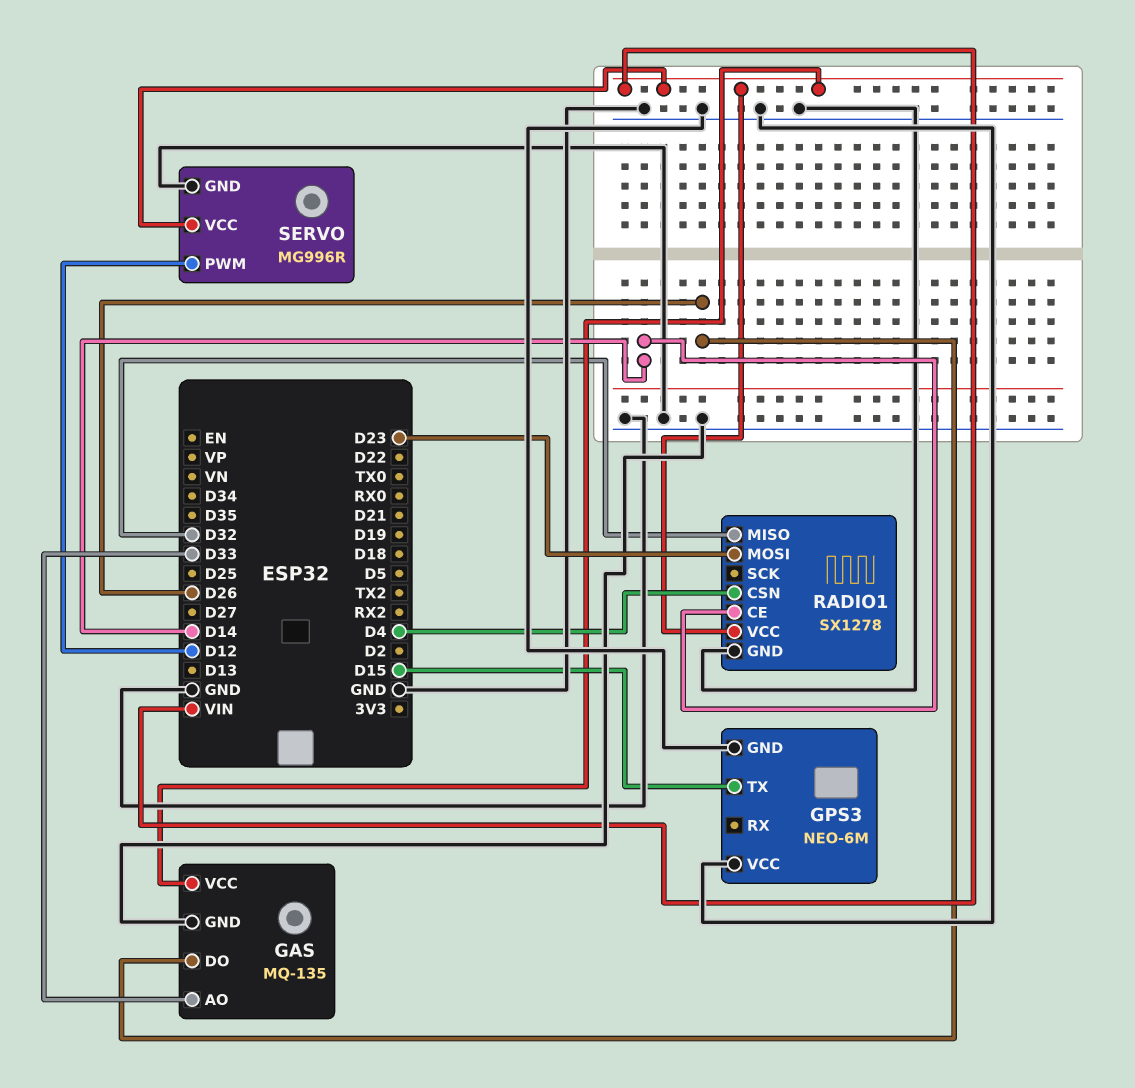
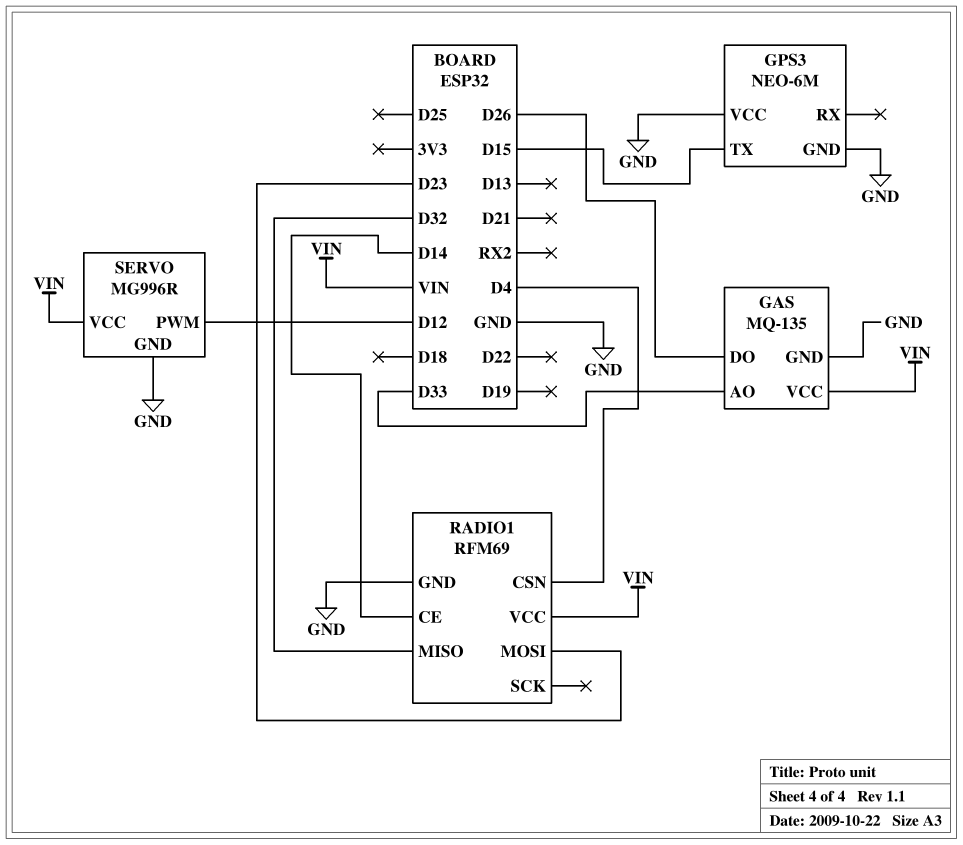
RADIO1: SX1278 -> RFM69

